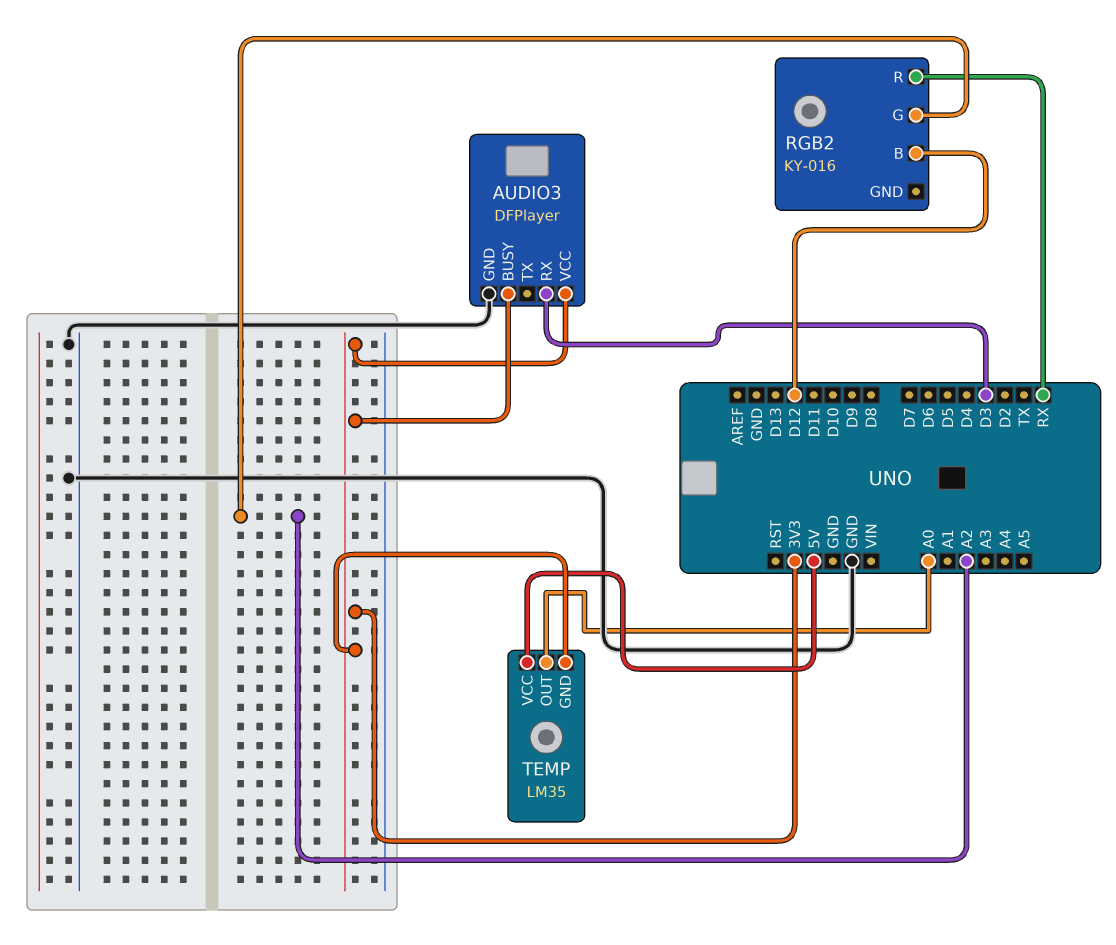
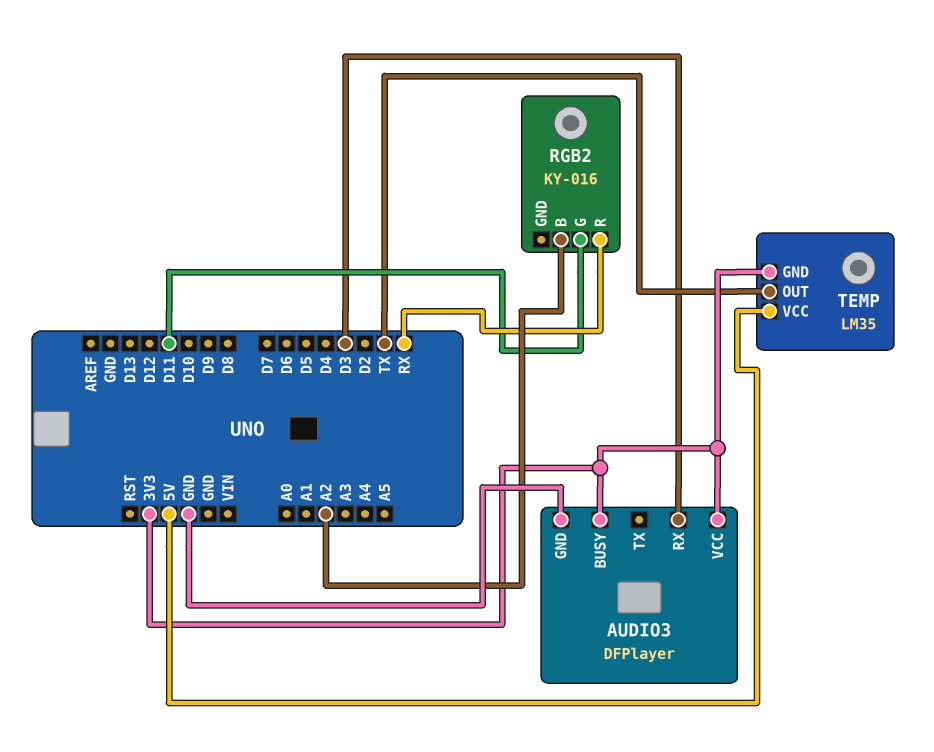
RGB2 pin B: D12 -> A2
RGB2 pin G: A2 -> D11
TEMP pin OUT: A0 -> TX

